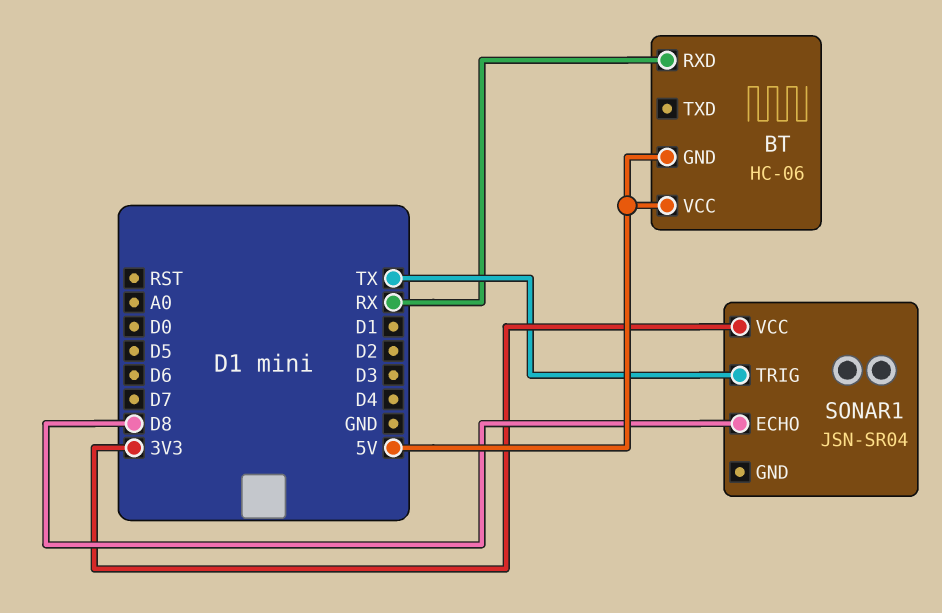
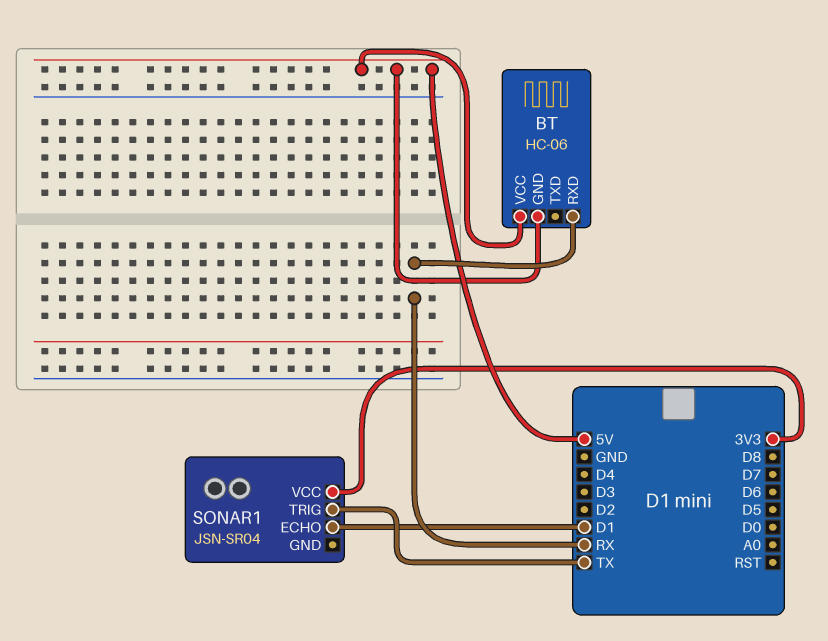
SONAR1 pin ECHO: D8 -> D1

